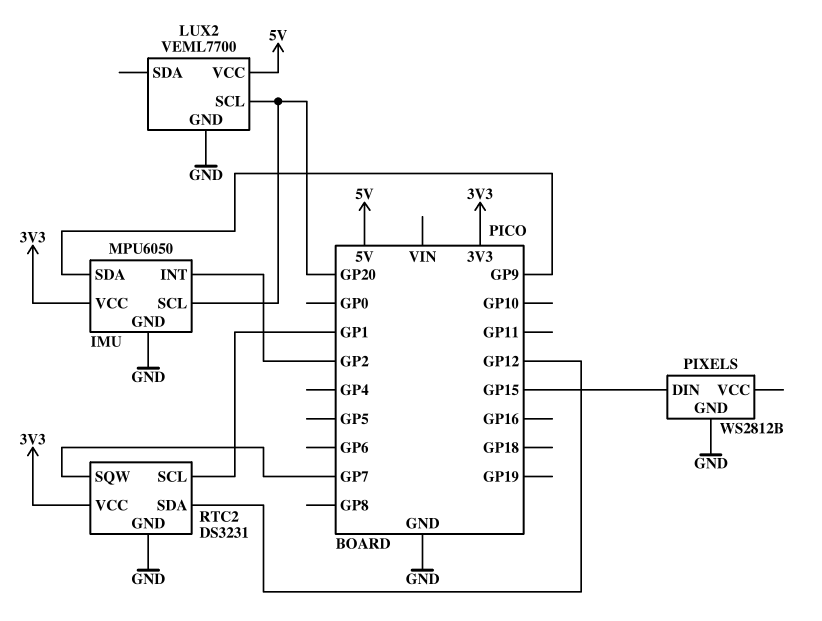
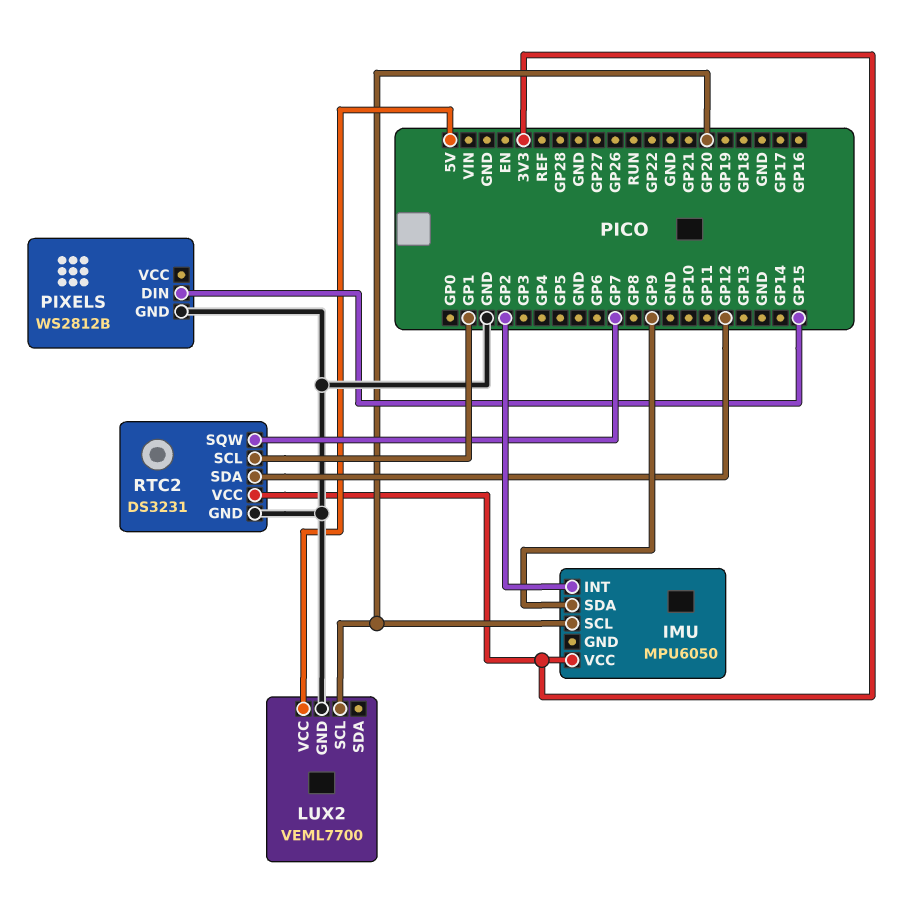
IMU pin GND: GND -> none

